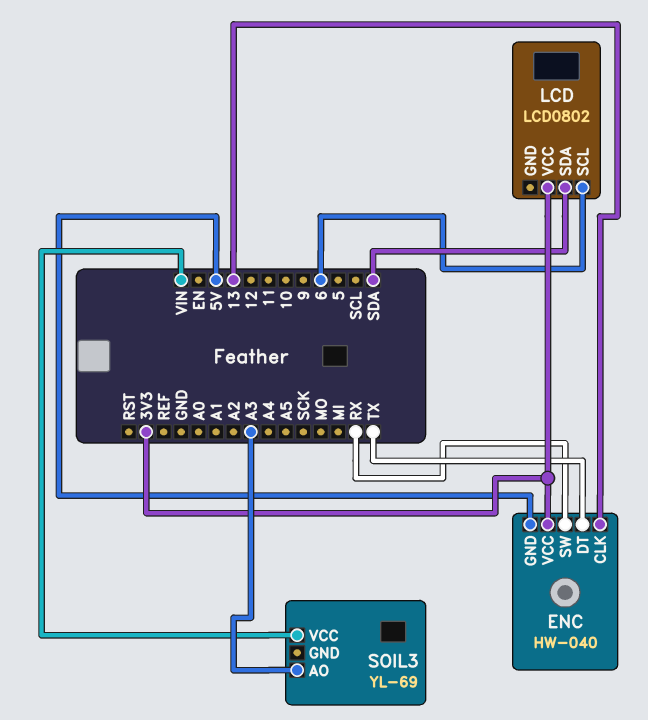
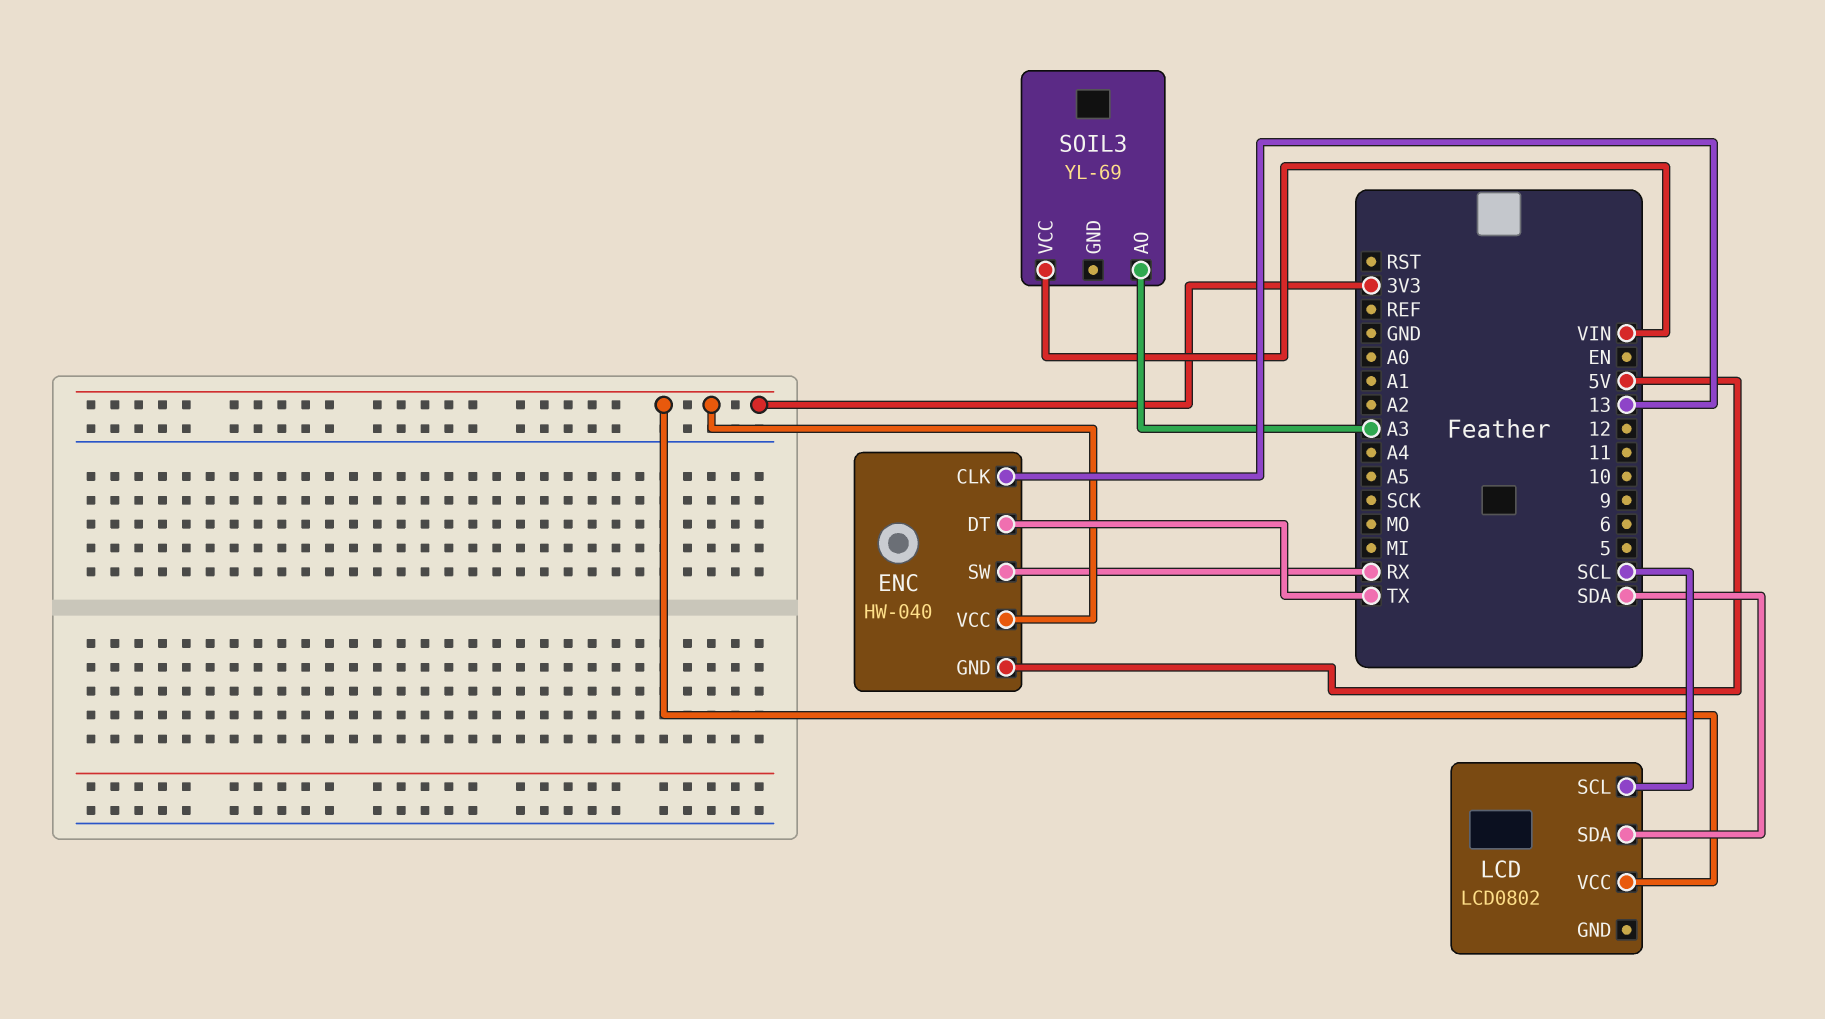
LCD pin SCL: 6 -> SCL

